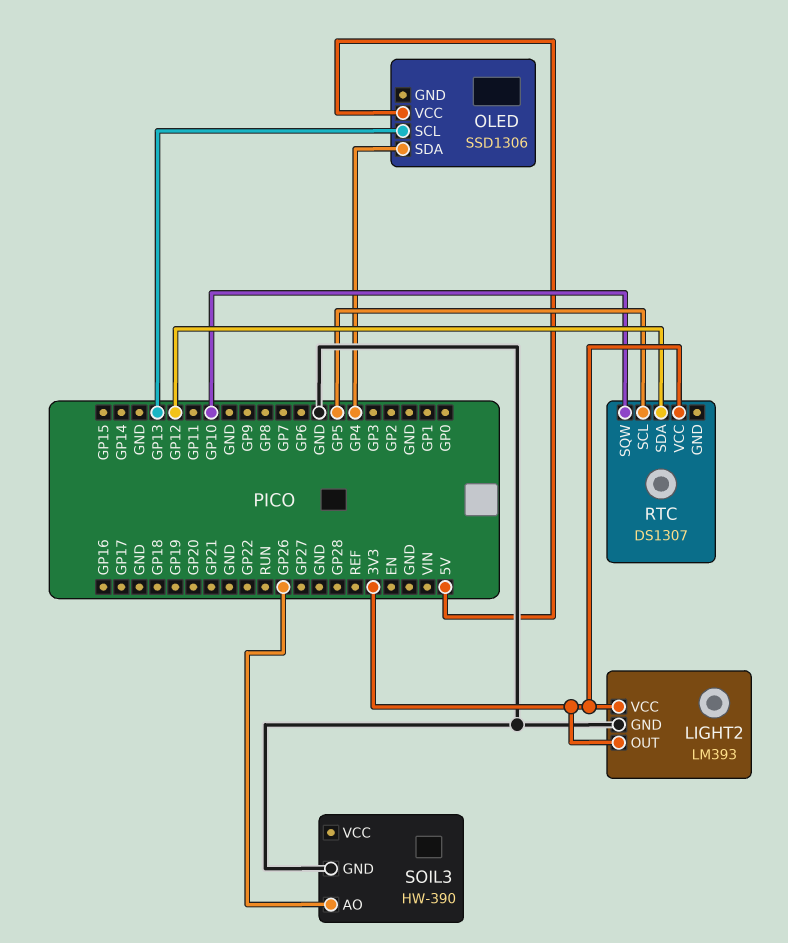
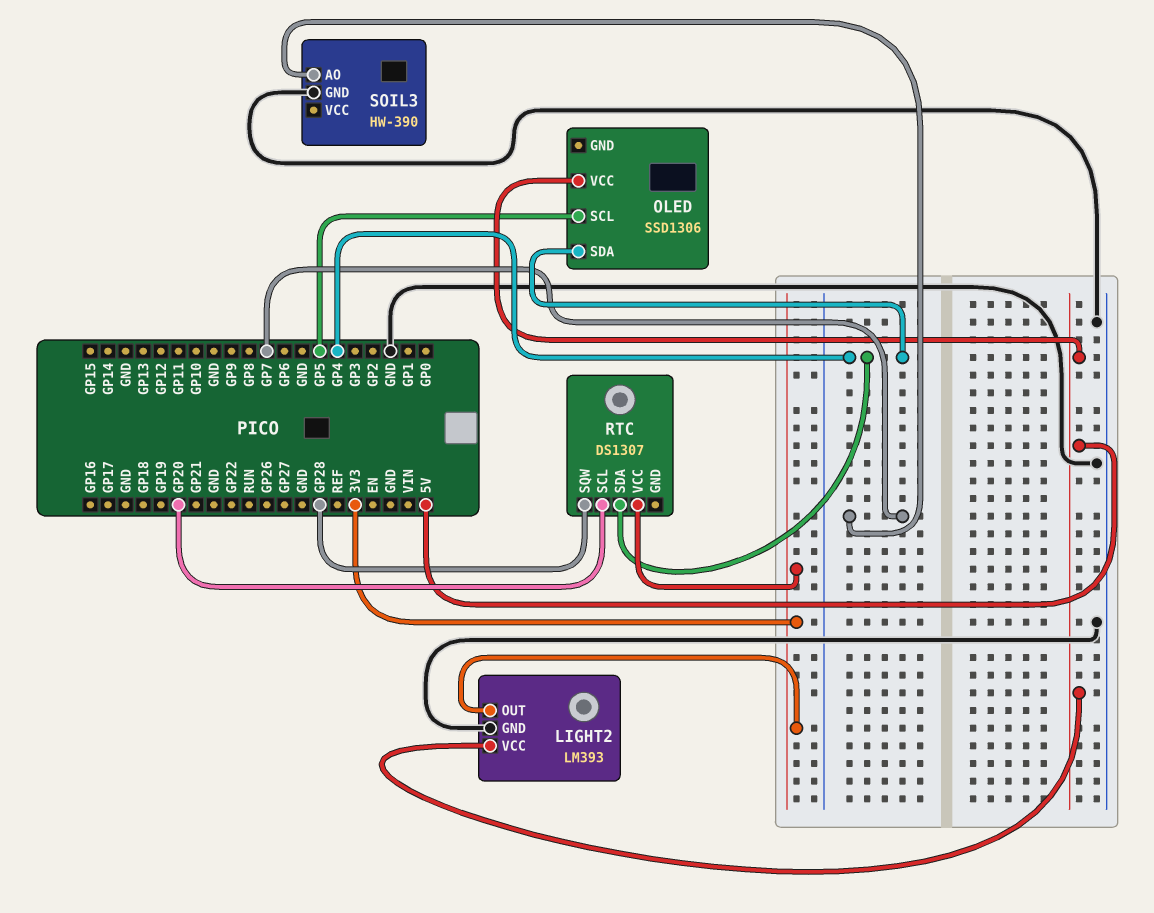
LIGHT2 pin VCC: 3V3 -> 5V
OLED pin SCL: GP13 -> GP5
RTC pin SCL: GP5 -> GP20
RTC pin SDA: GP12 -> GP4
RTC pin SQW: GP10 -> GP28
SOIL3 pin AO: GP26 -> GP7

